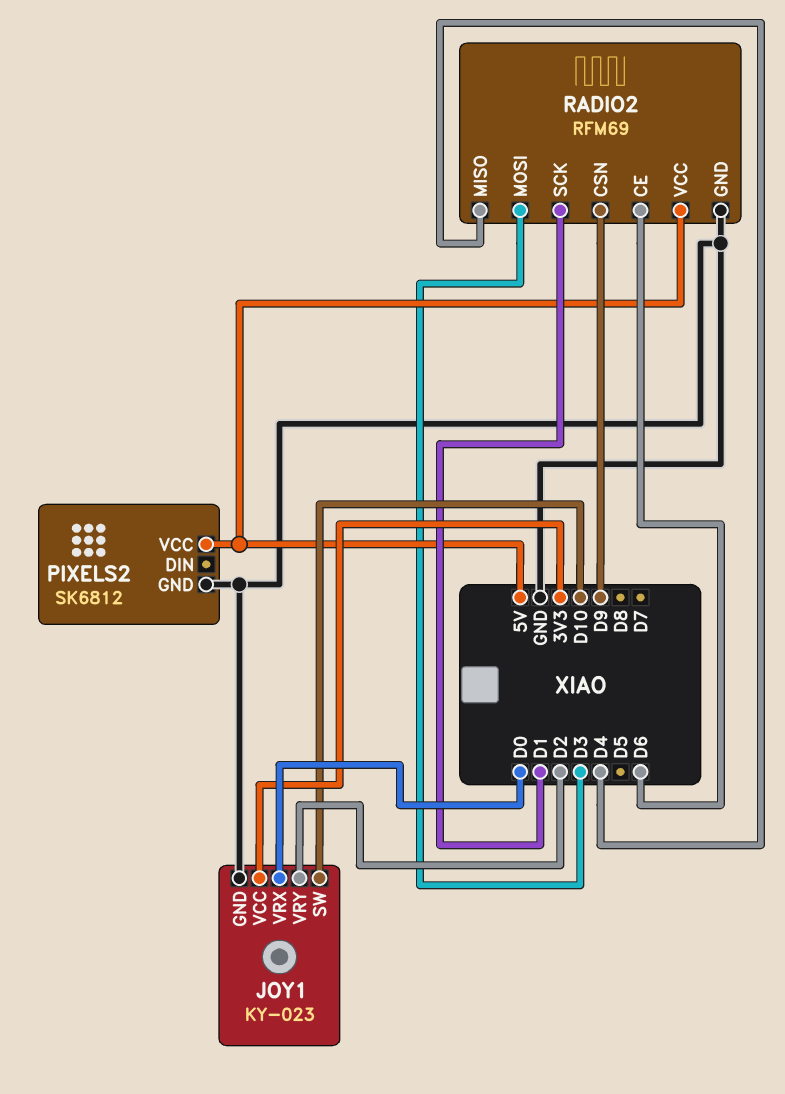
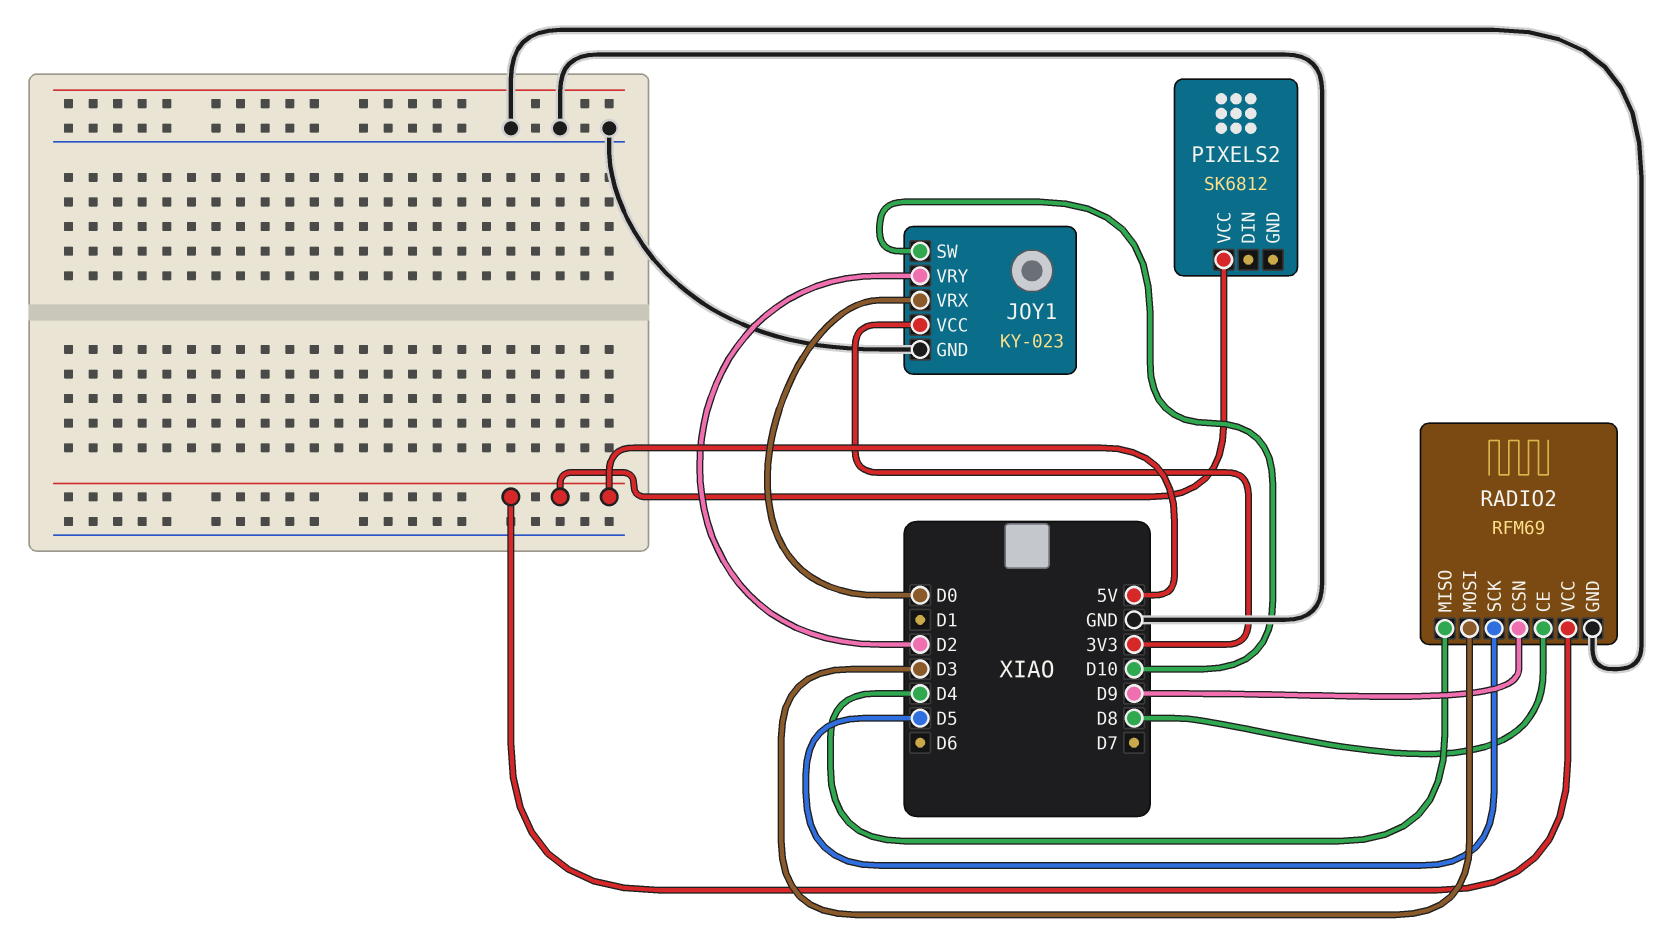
PIXELS2 pin GND: GND -> none
RADIO2 pin CE: D6 -> D8
RADIO2 pin SCK: D1 -> D5

